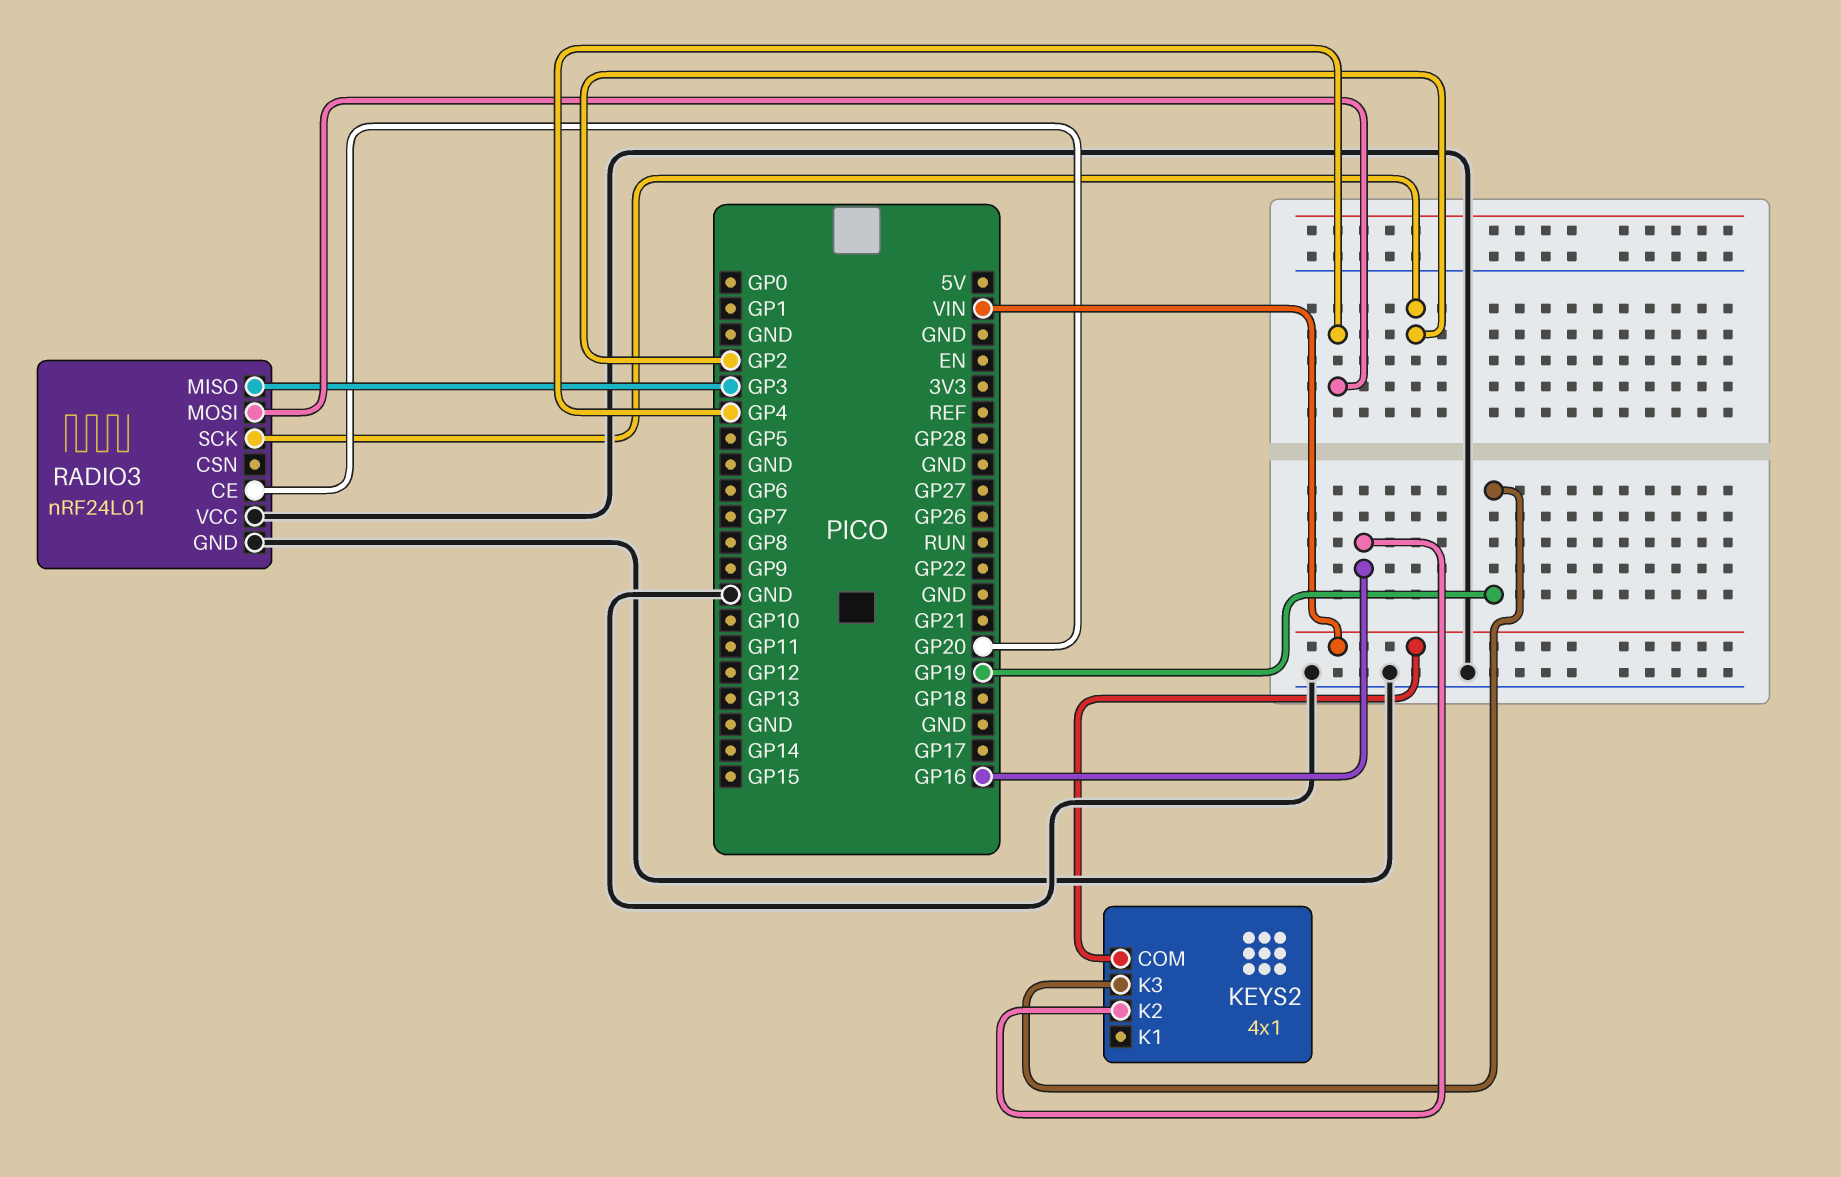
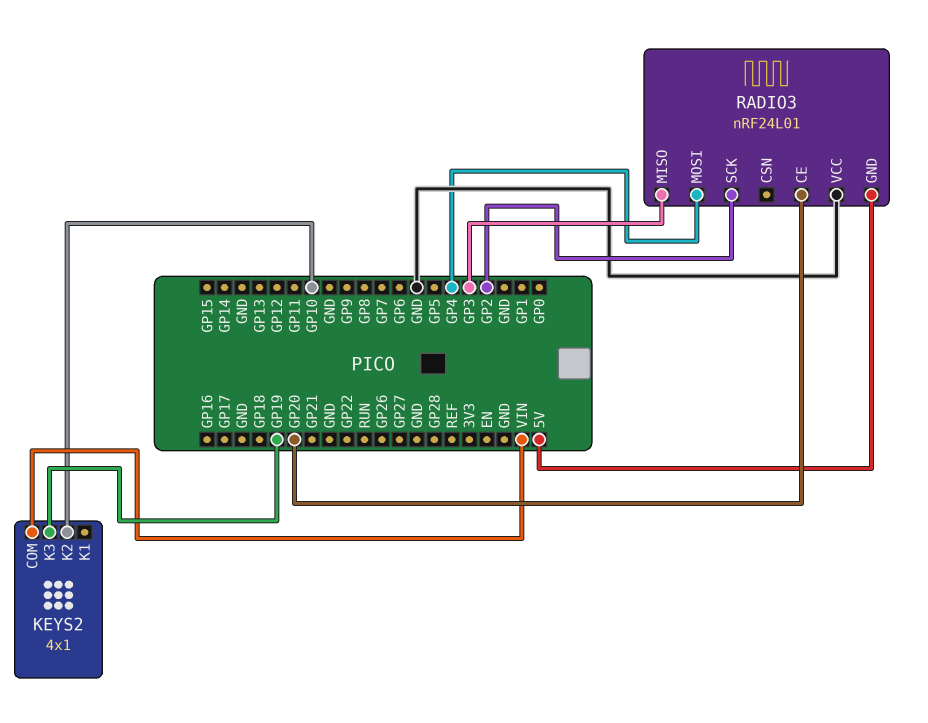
KEYS2 pin K2: GP16 -> GP10
RADIO3 pin GND: GND -> 5V

